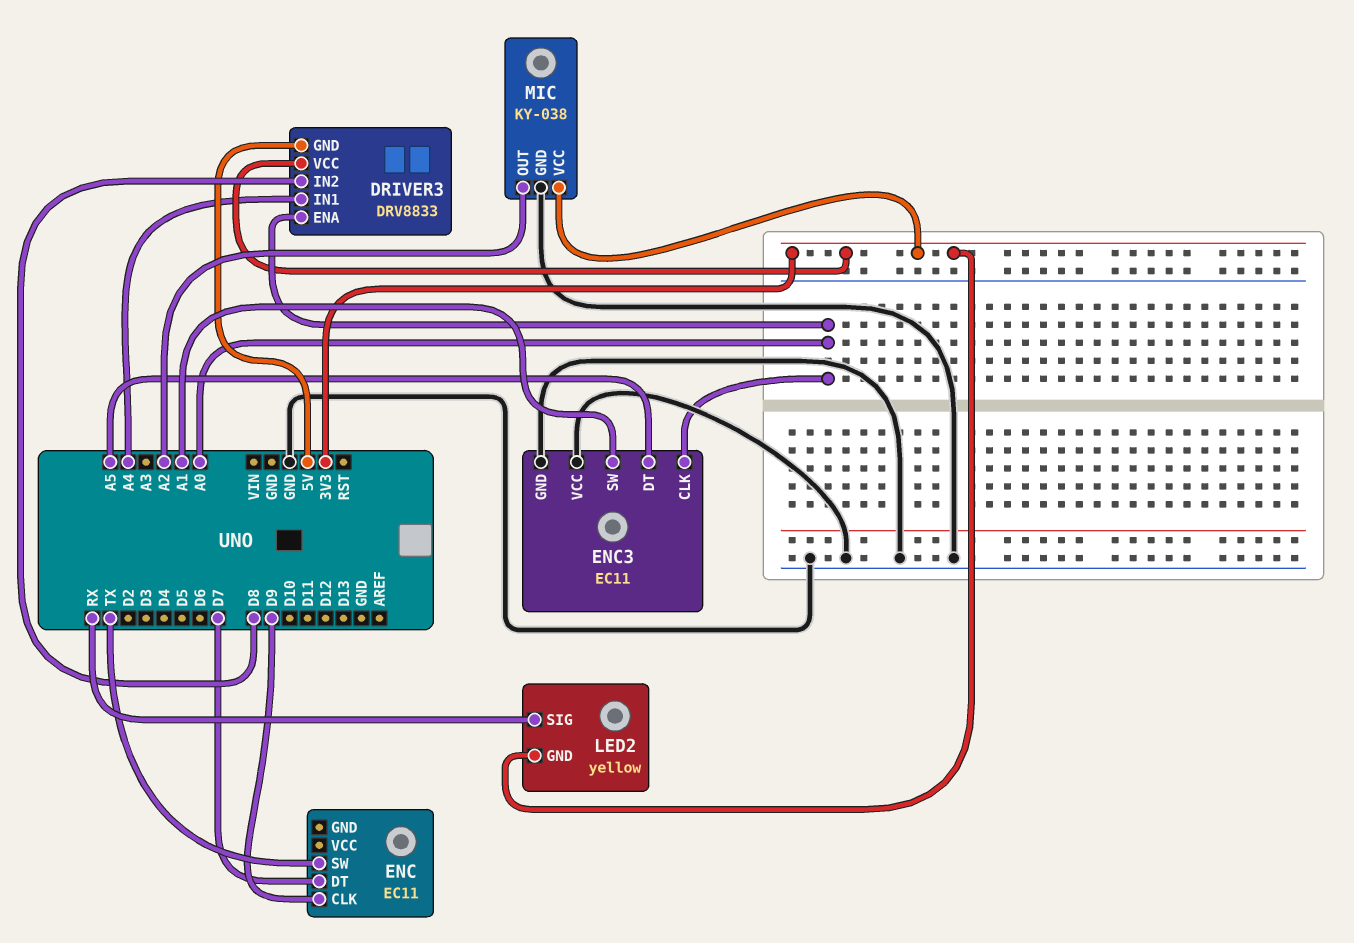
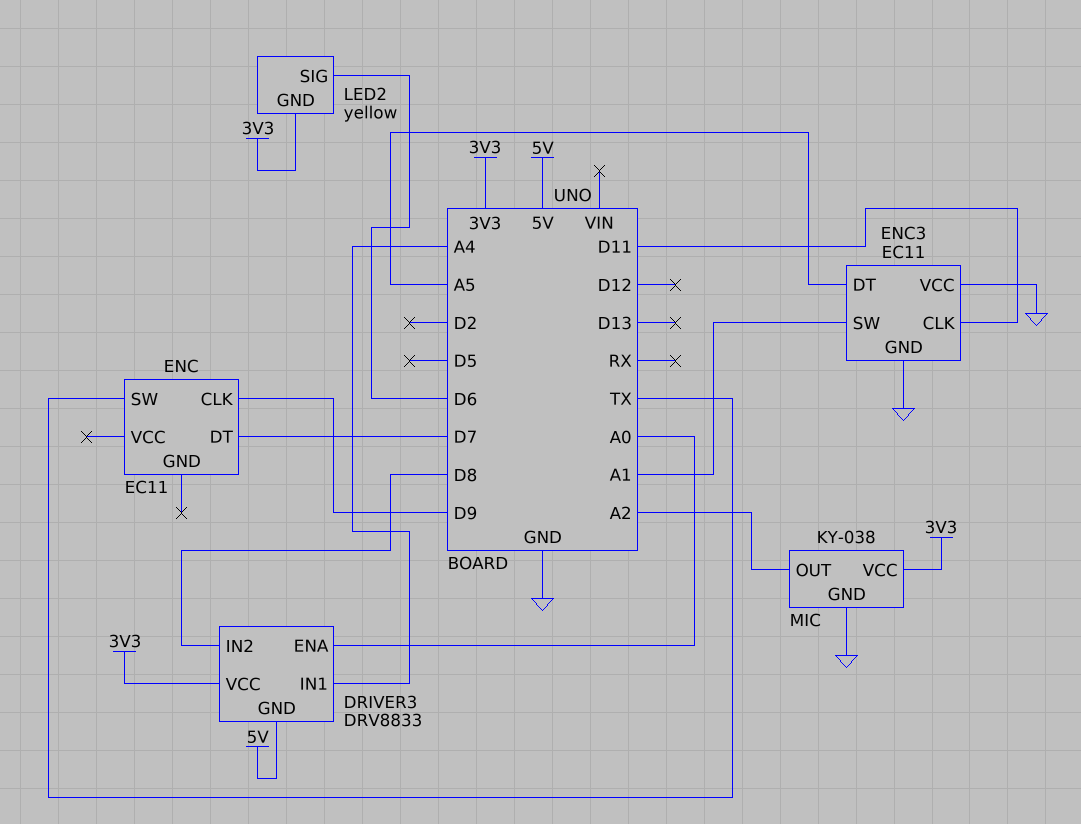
ENC3 pin CLK: A0 -> D11
LED2 pin SIG: RX -> D6

